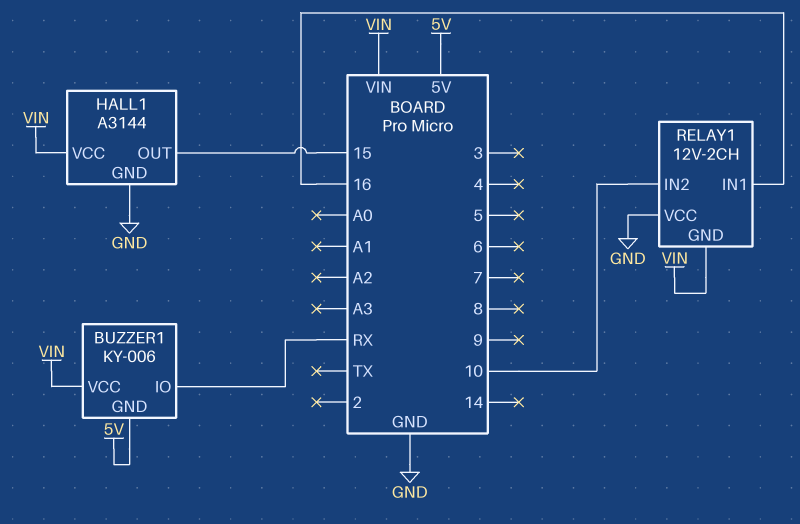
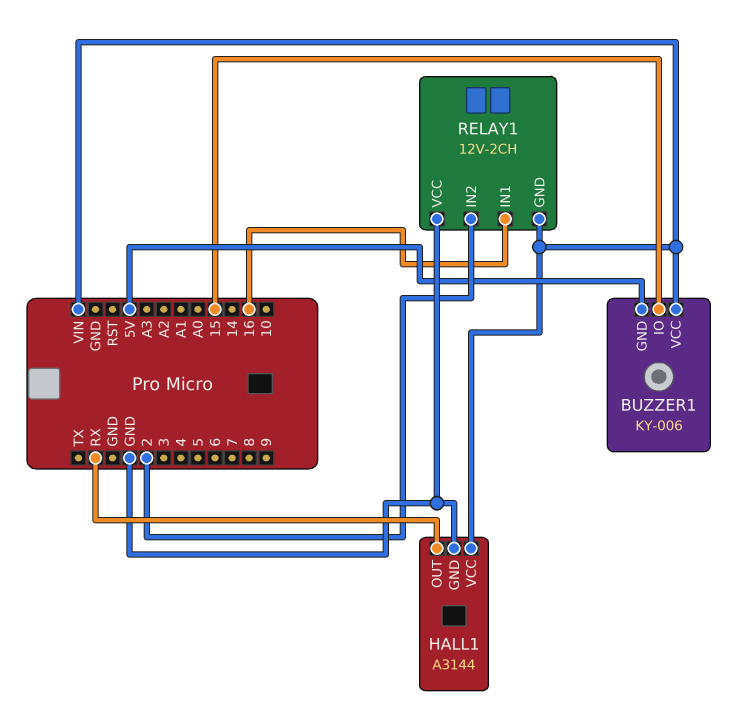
BUZZER1 pin IO: RX -> 15
HALL1 pin OUT: 15 -> RX
RELAY1 pin IN2: 10 -> 2

